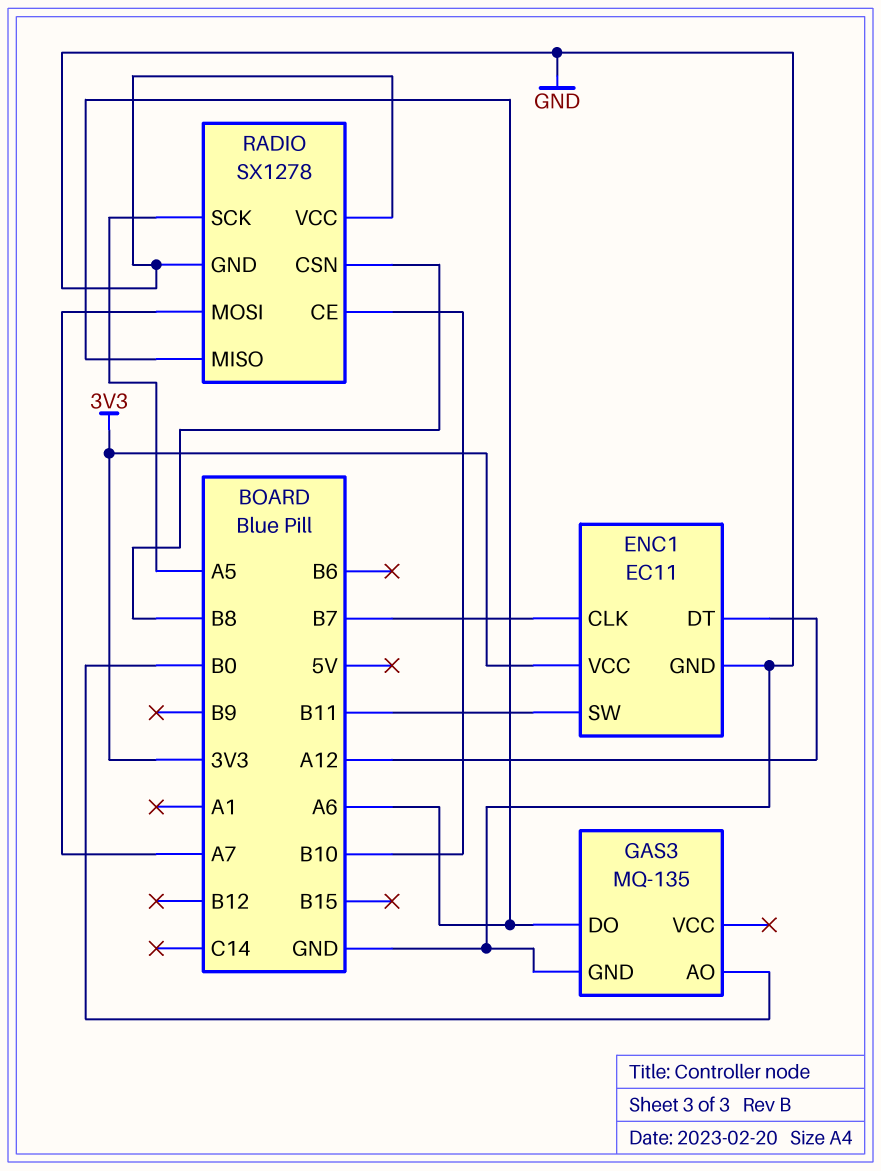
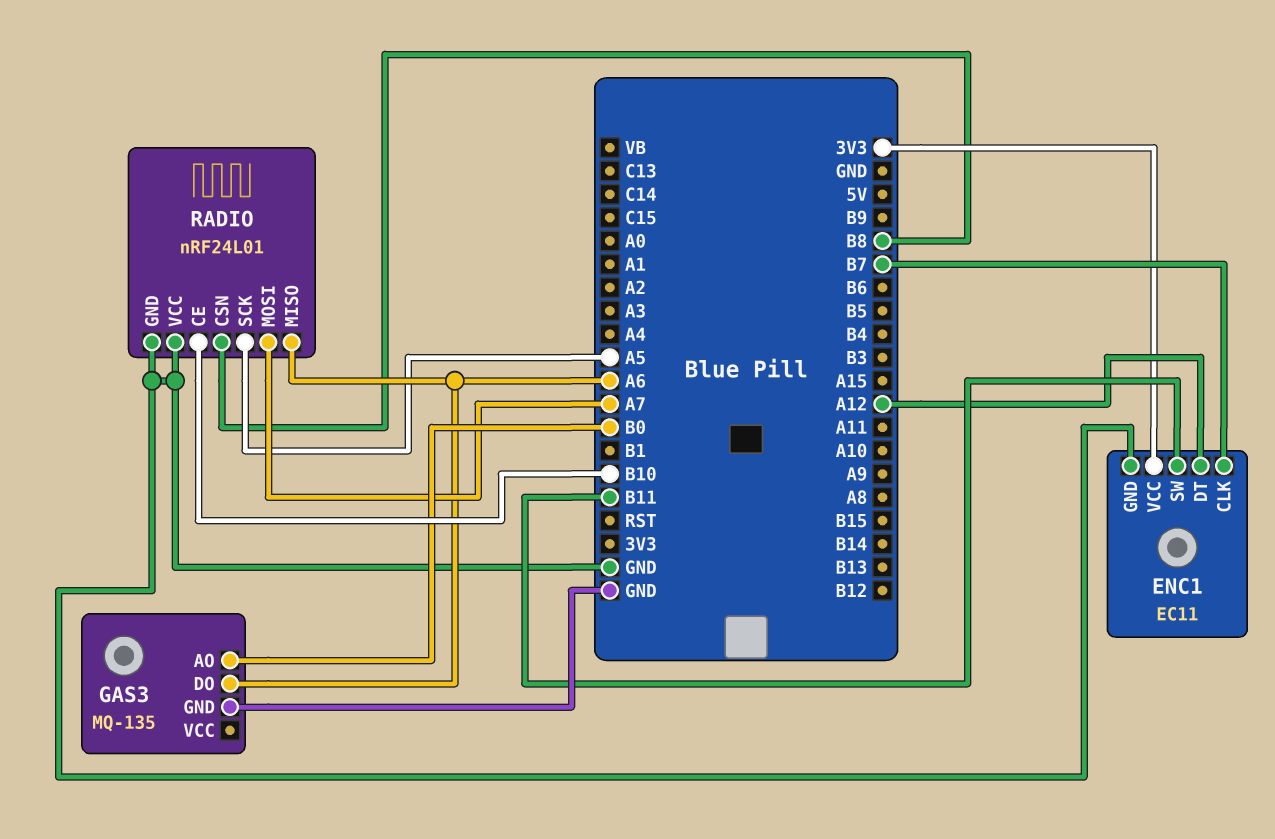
RADIO: SX1278 -> nRF24L01

